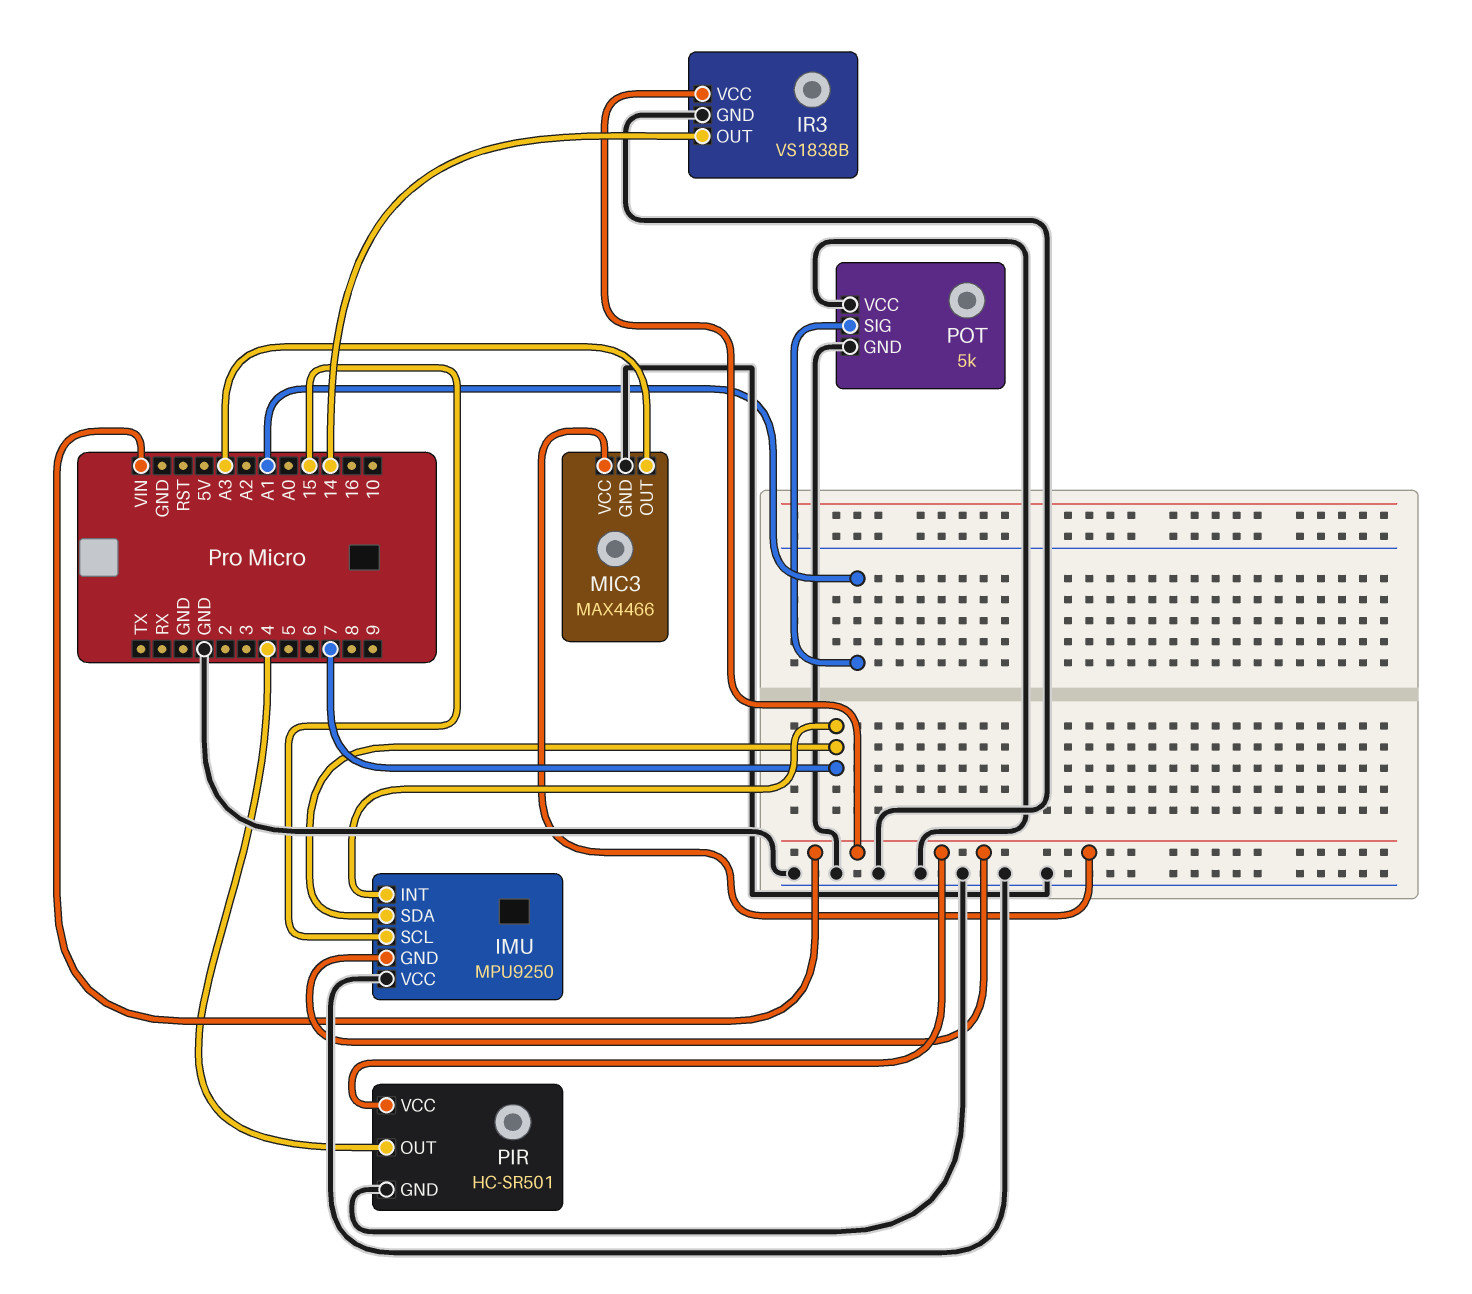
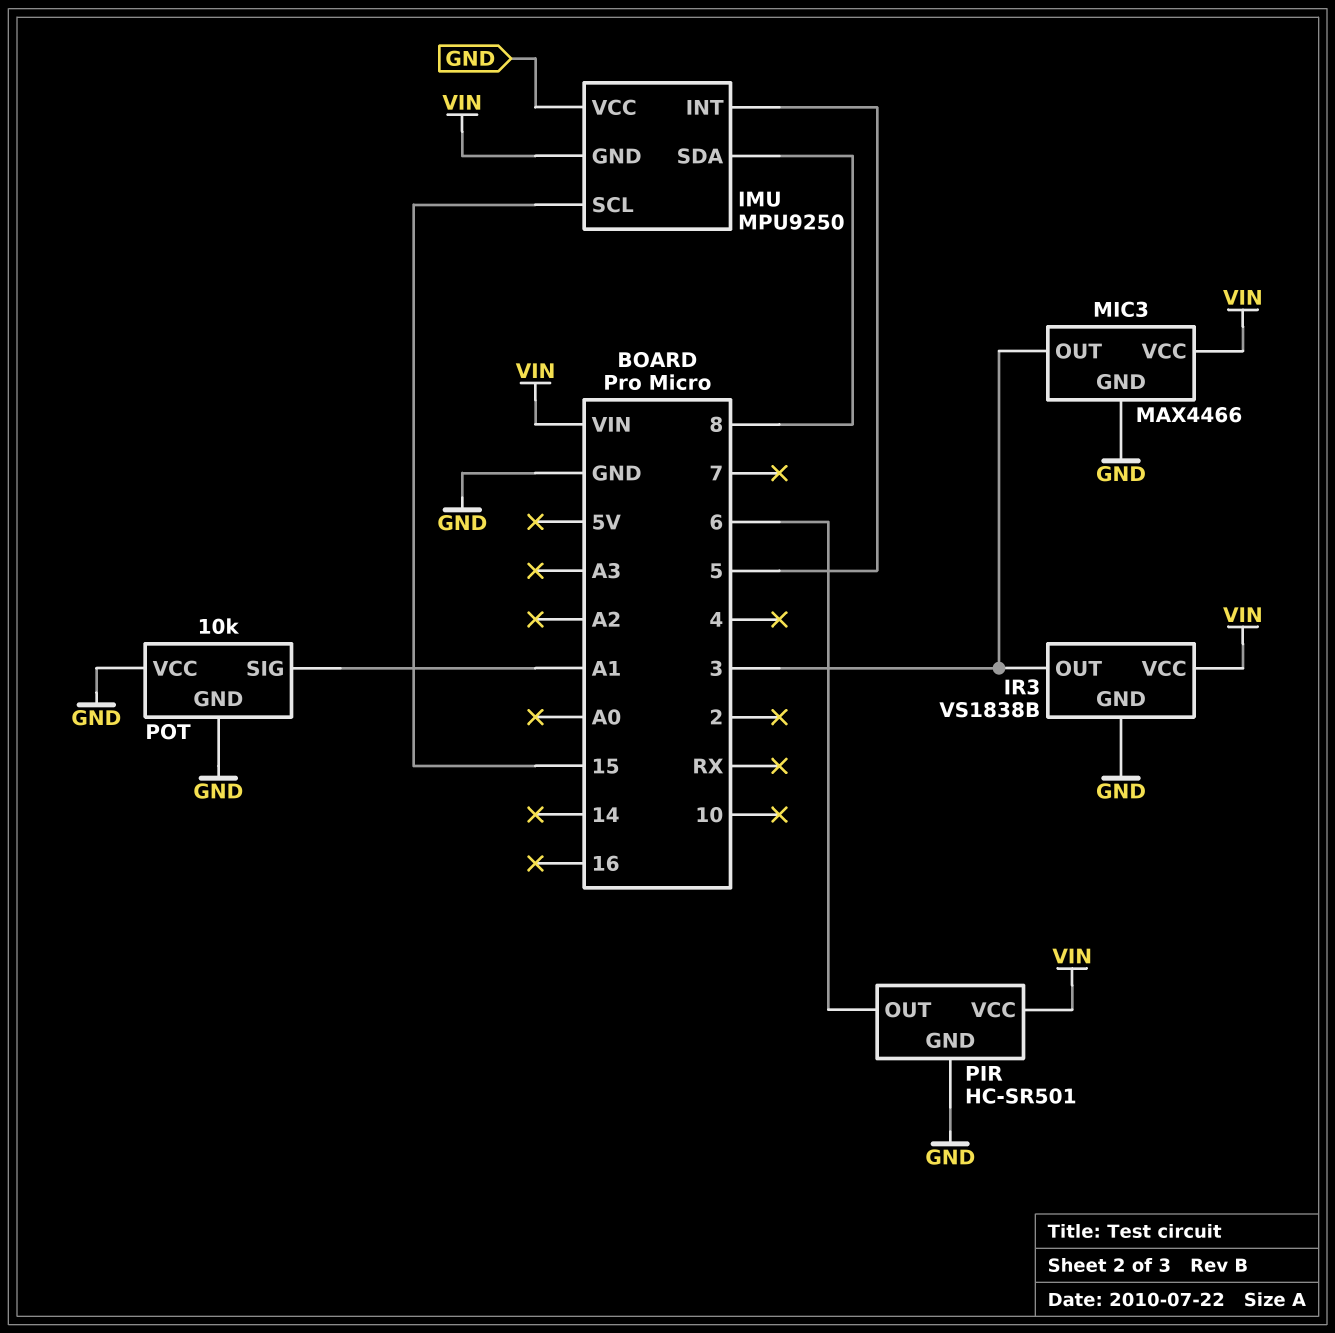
IMU pin INT: 7 -> 5
IMU pin SDA: 7 -> 8
IR3 pin OUT: 14 -> 3
MIC3 pin OUT: A3 -> 3
PIR pin OUT: 4 -> 6
POT: 5k -> 10k

